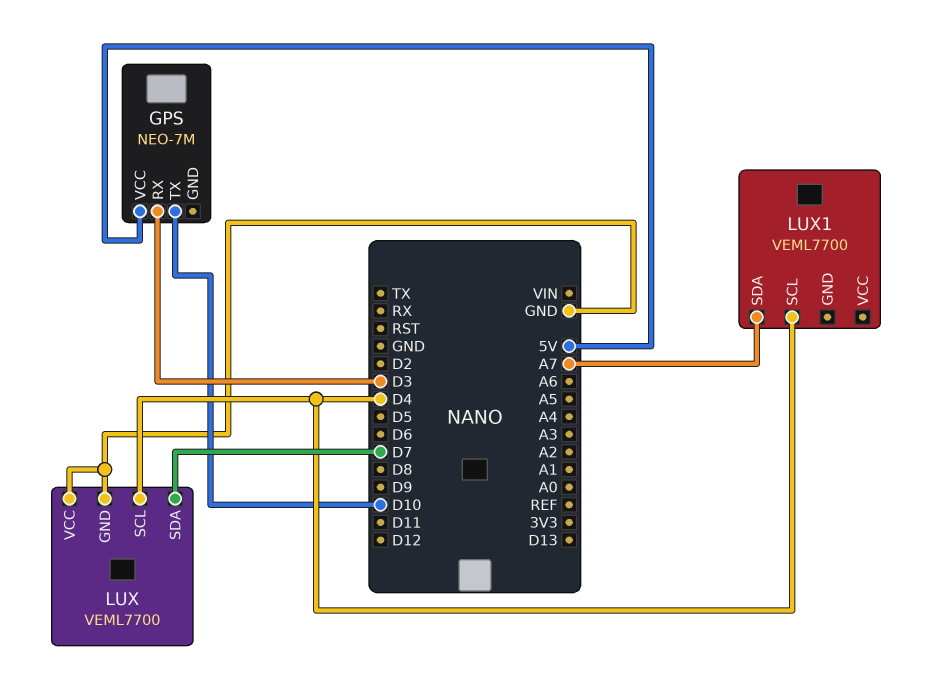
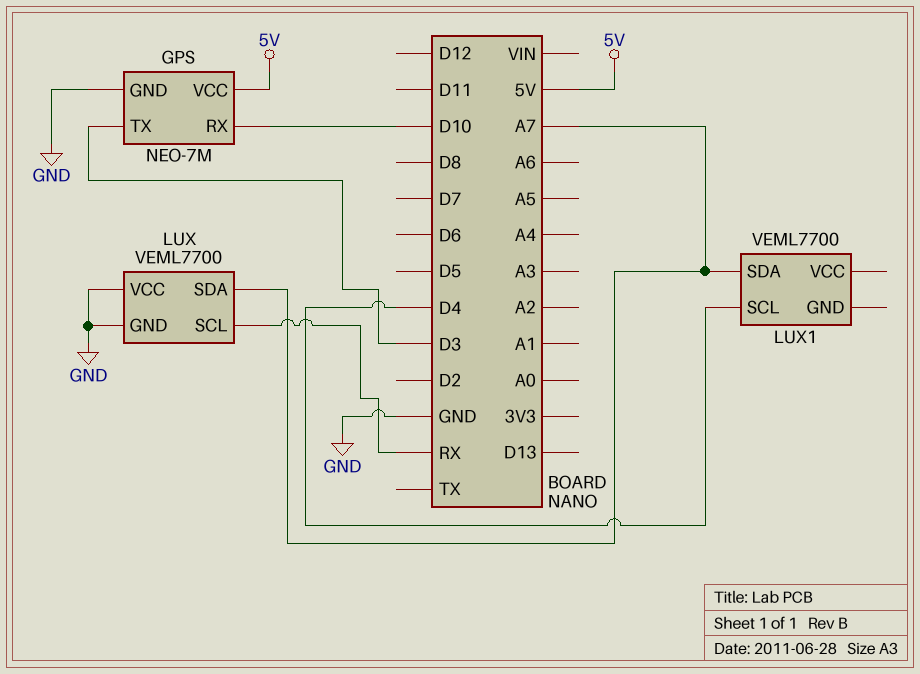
GPS pin GND: none -> GND
GPS pin RX: D3 -> D10
GPS pin TX: D10 -> D3
LUX pin SCL: D4 -> RX
LUX pin SDA: D7 -> A7

